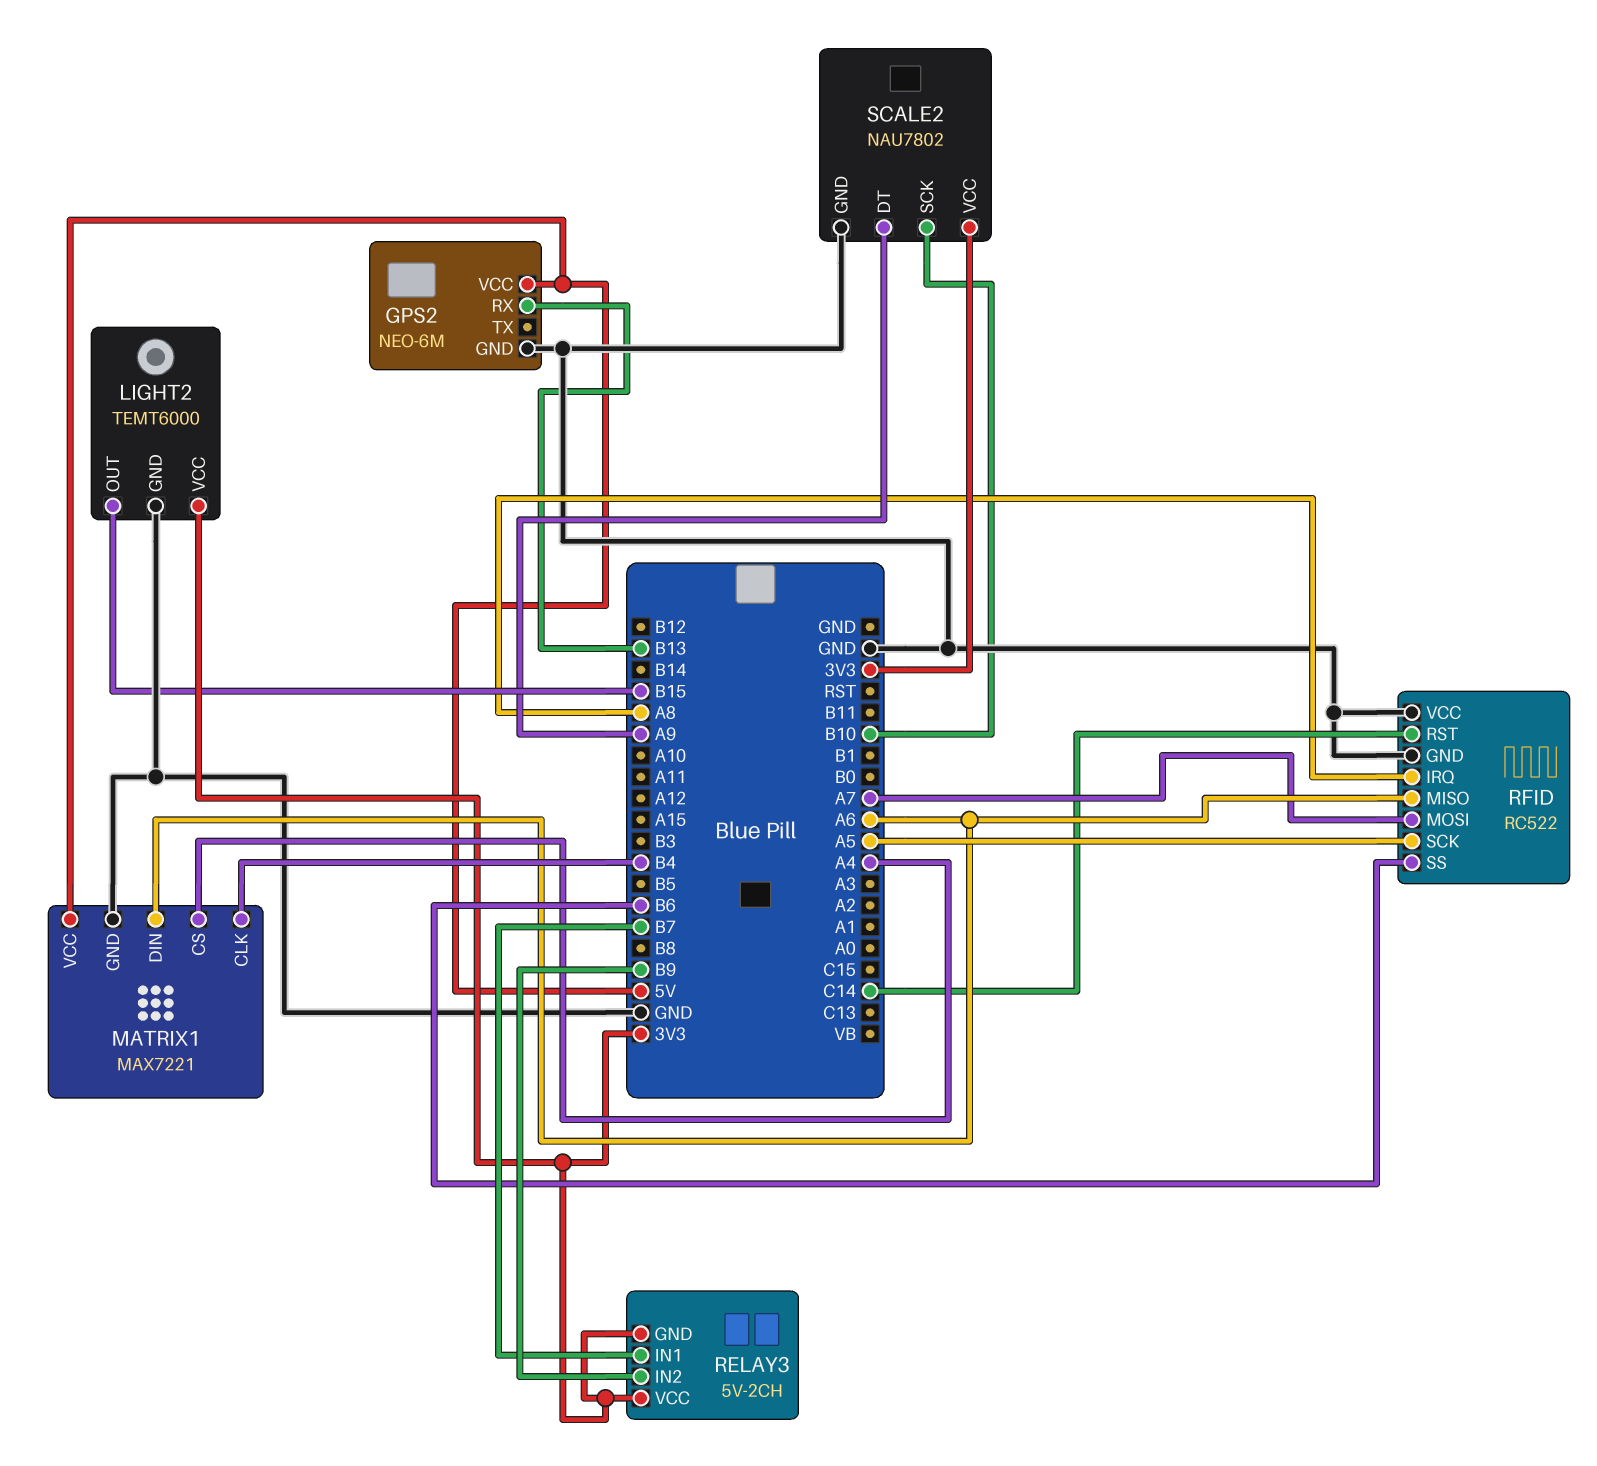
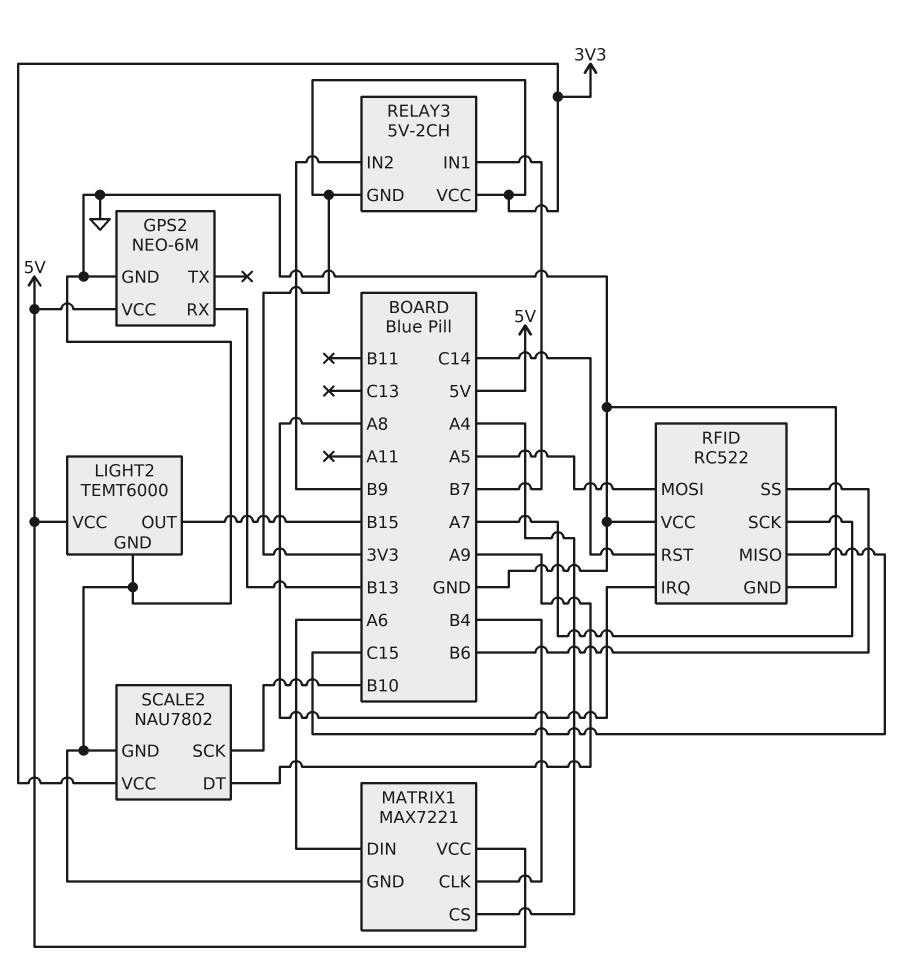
LIGHT2 pin VCC: 3V3 -> 5V
RFID pin MISO: A6 -> C15
RFID pin MOSI: A7 -> A5
RFID pin SCK: A5 -> A7

